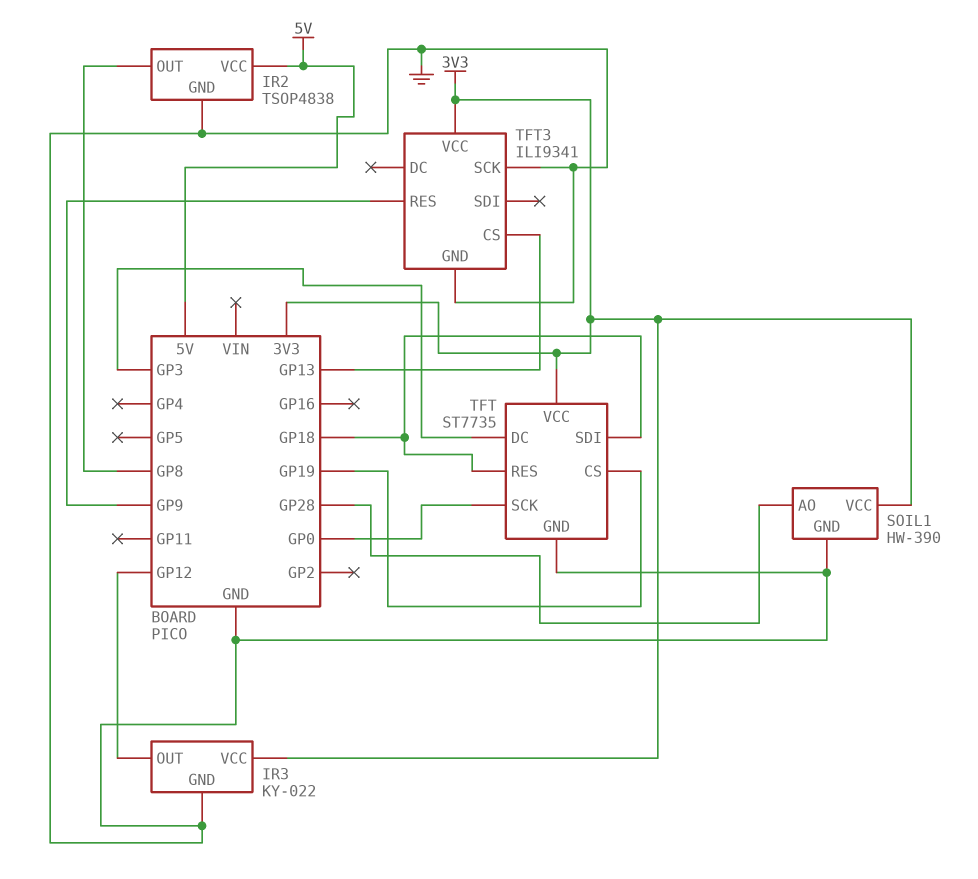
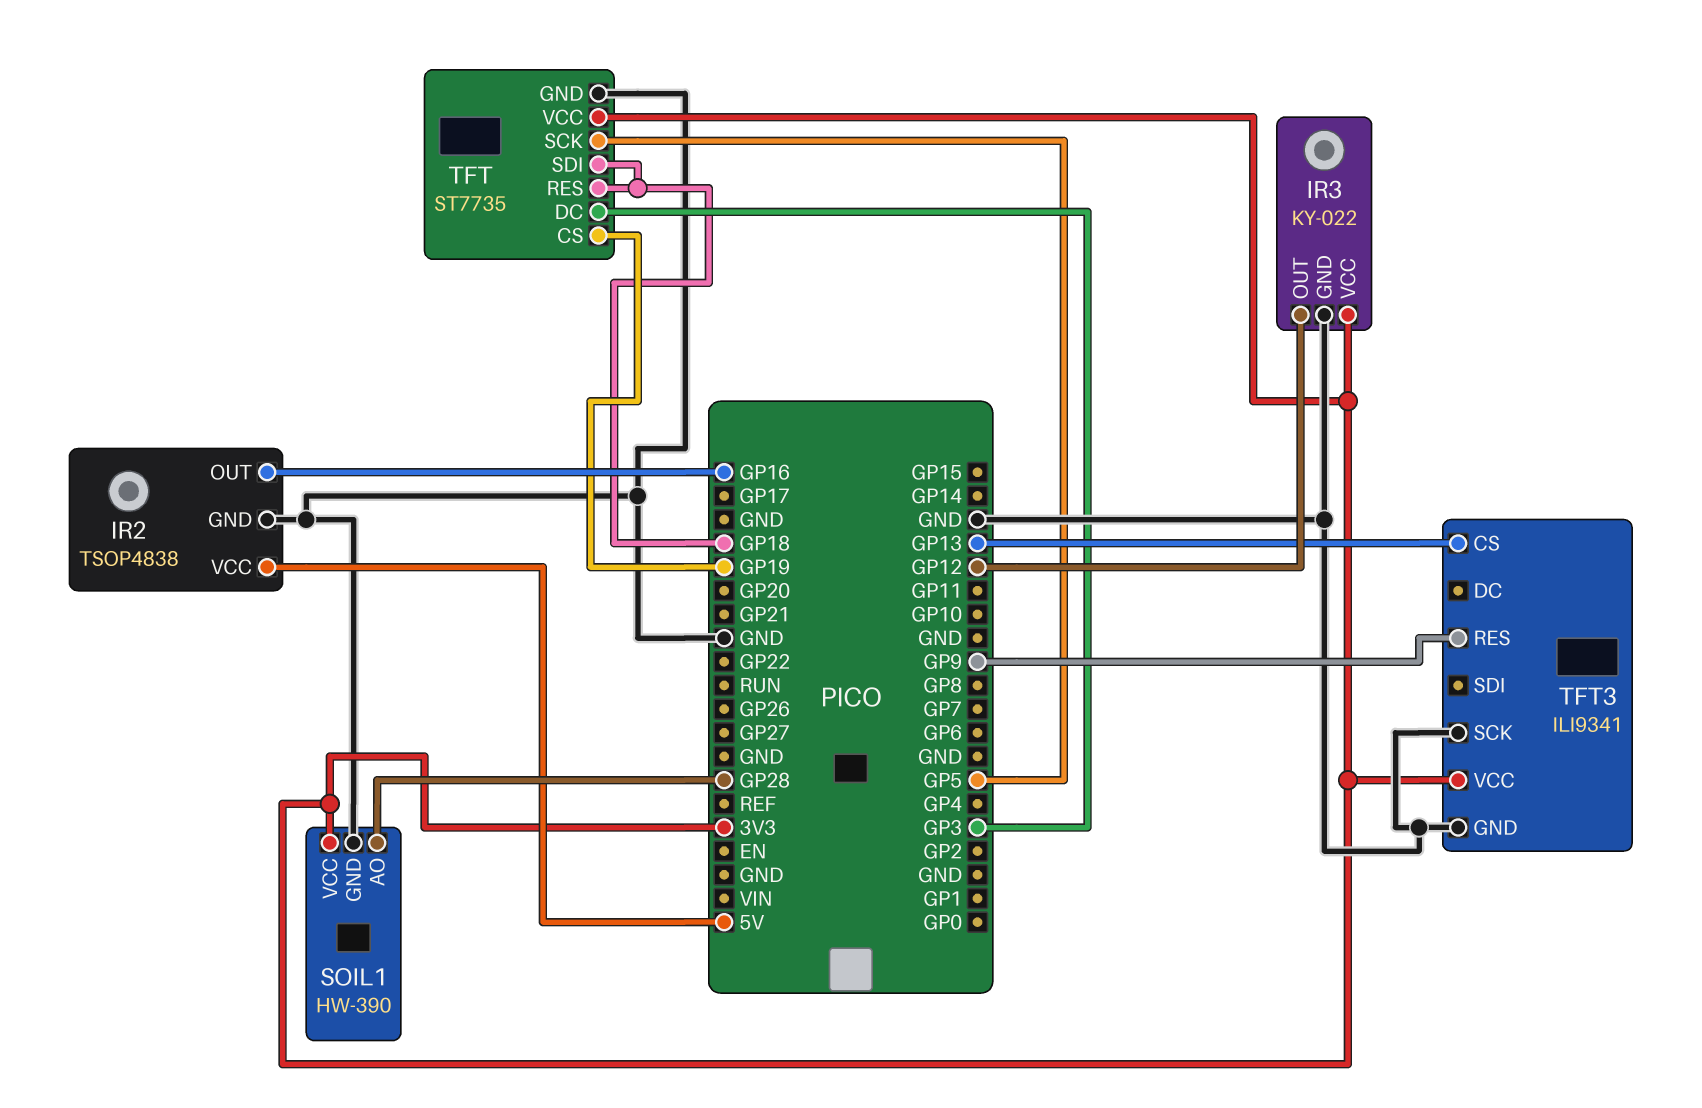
IR2 pin OUT: GP8 -> GP16
TFT pin SCK: GP0 -> GP5

